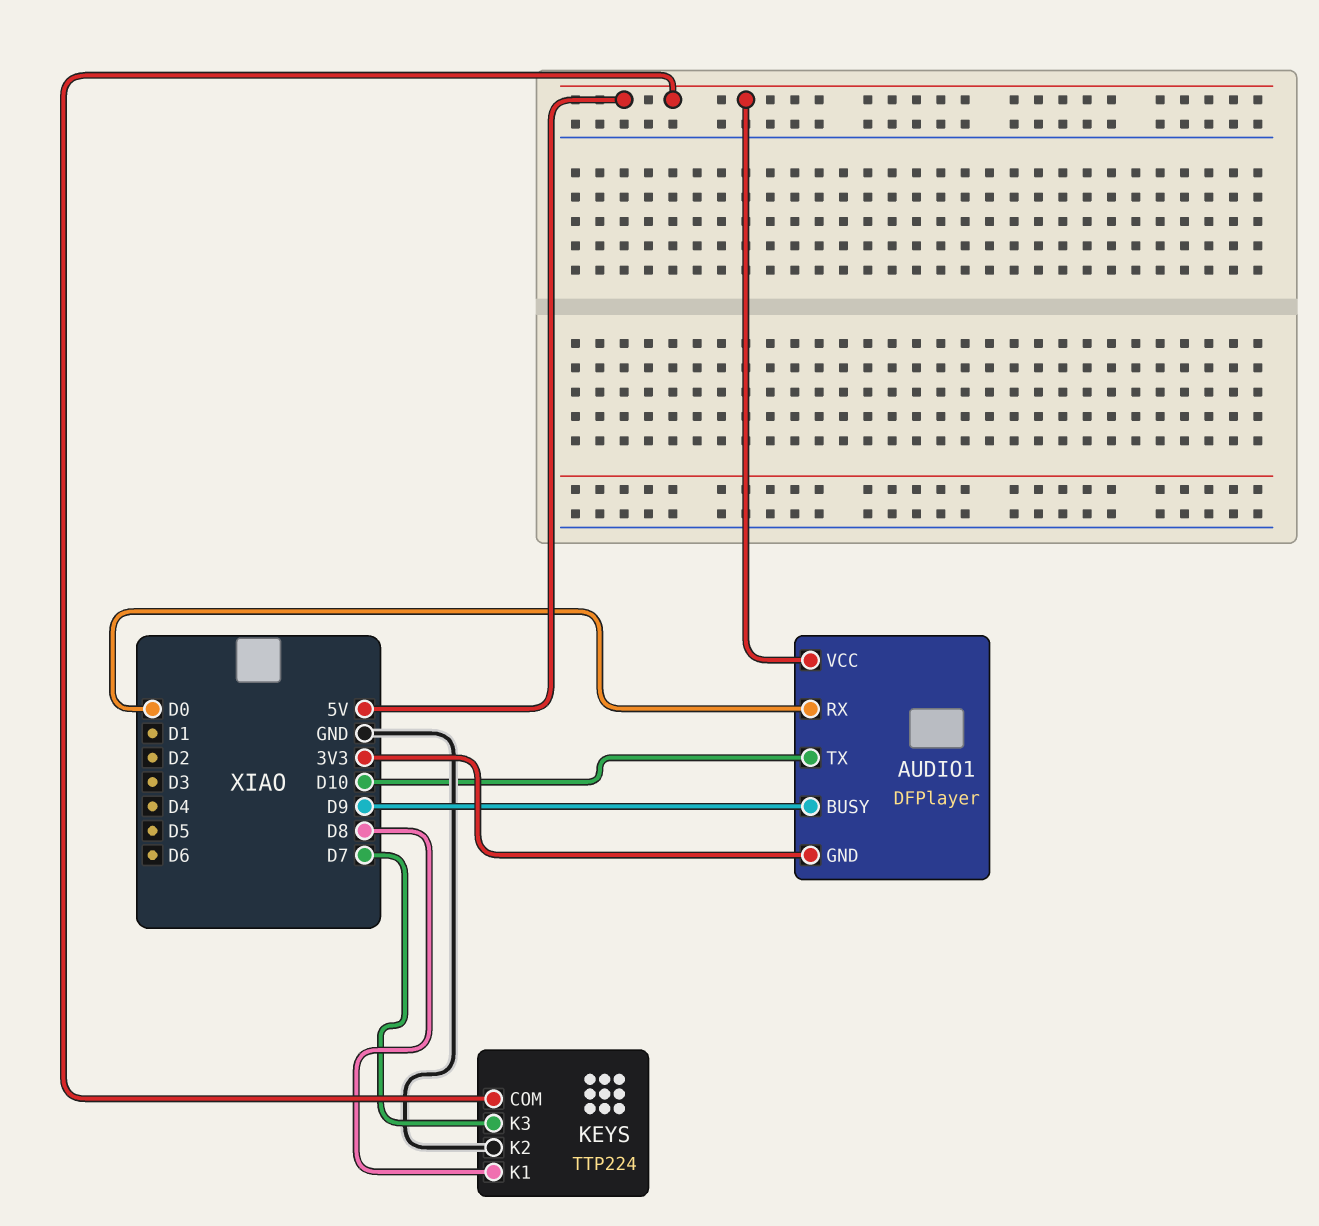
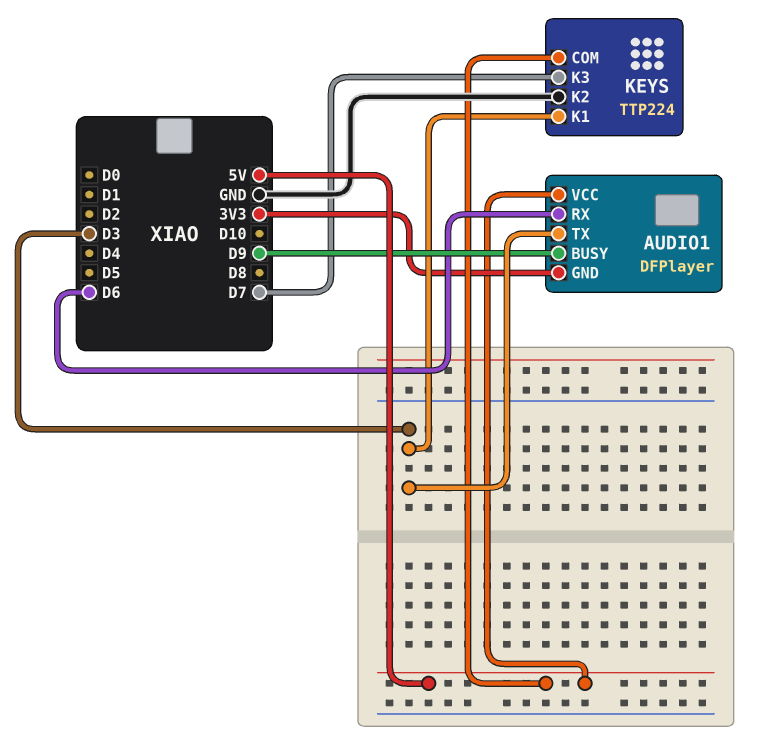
AUDIO1 pin RX: D0 -> D6
AUDIO1 pin TX: D10 -> D3
KEYS pin K1: D8 -> D3

